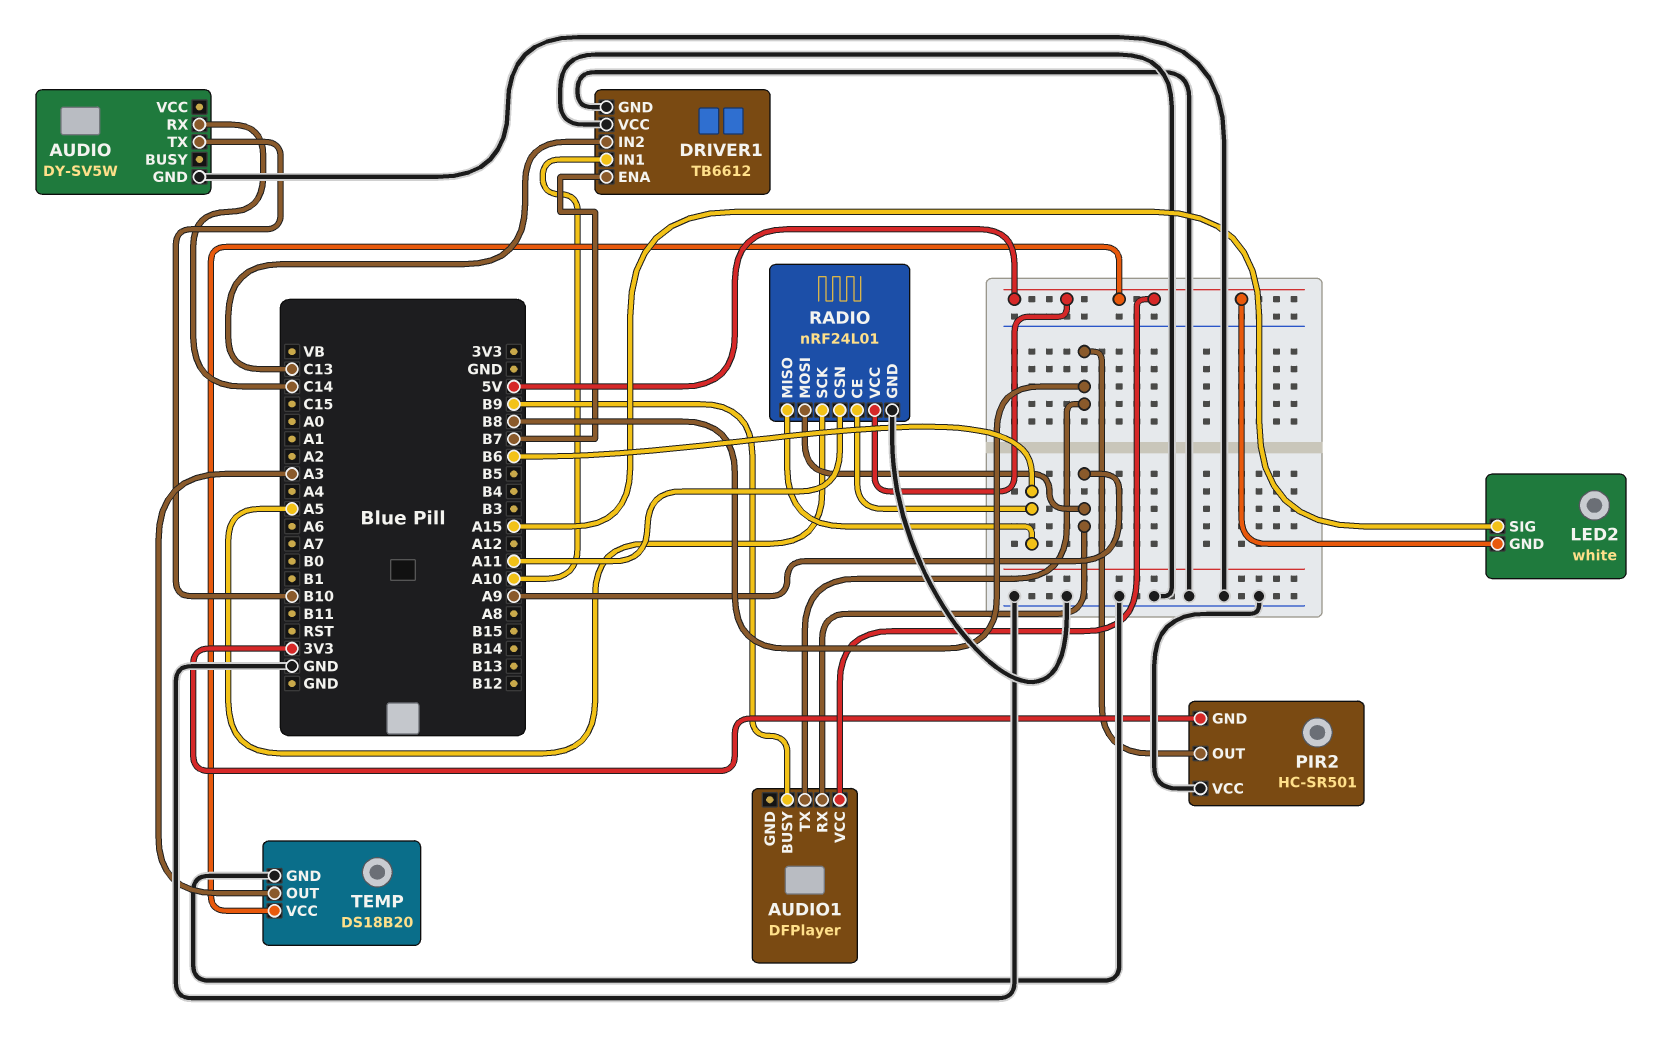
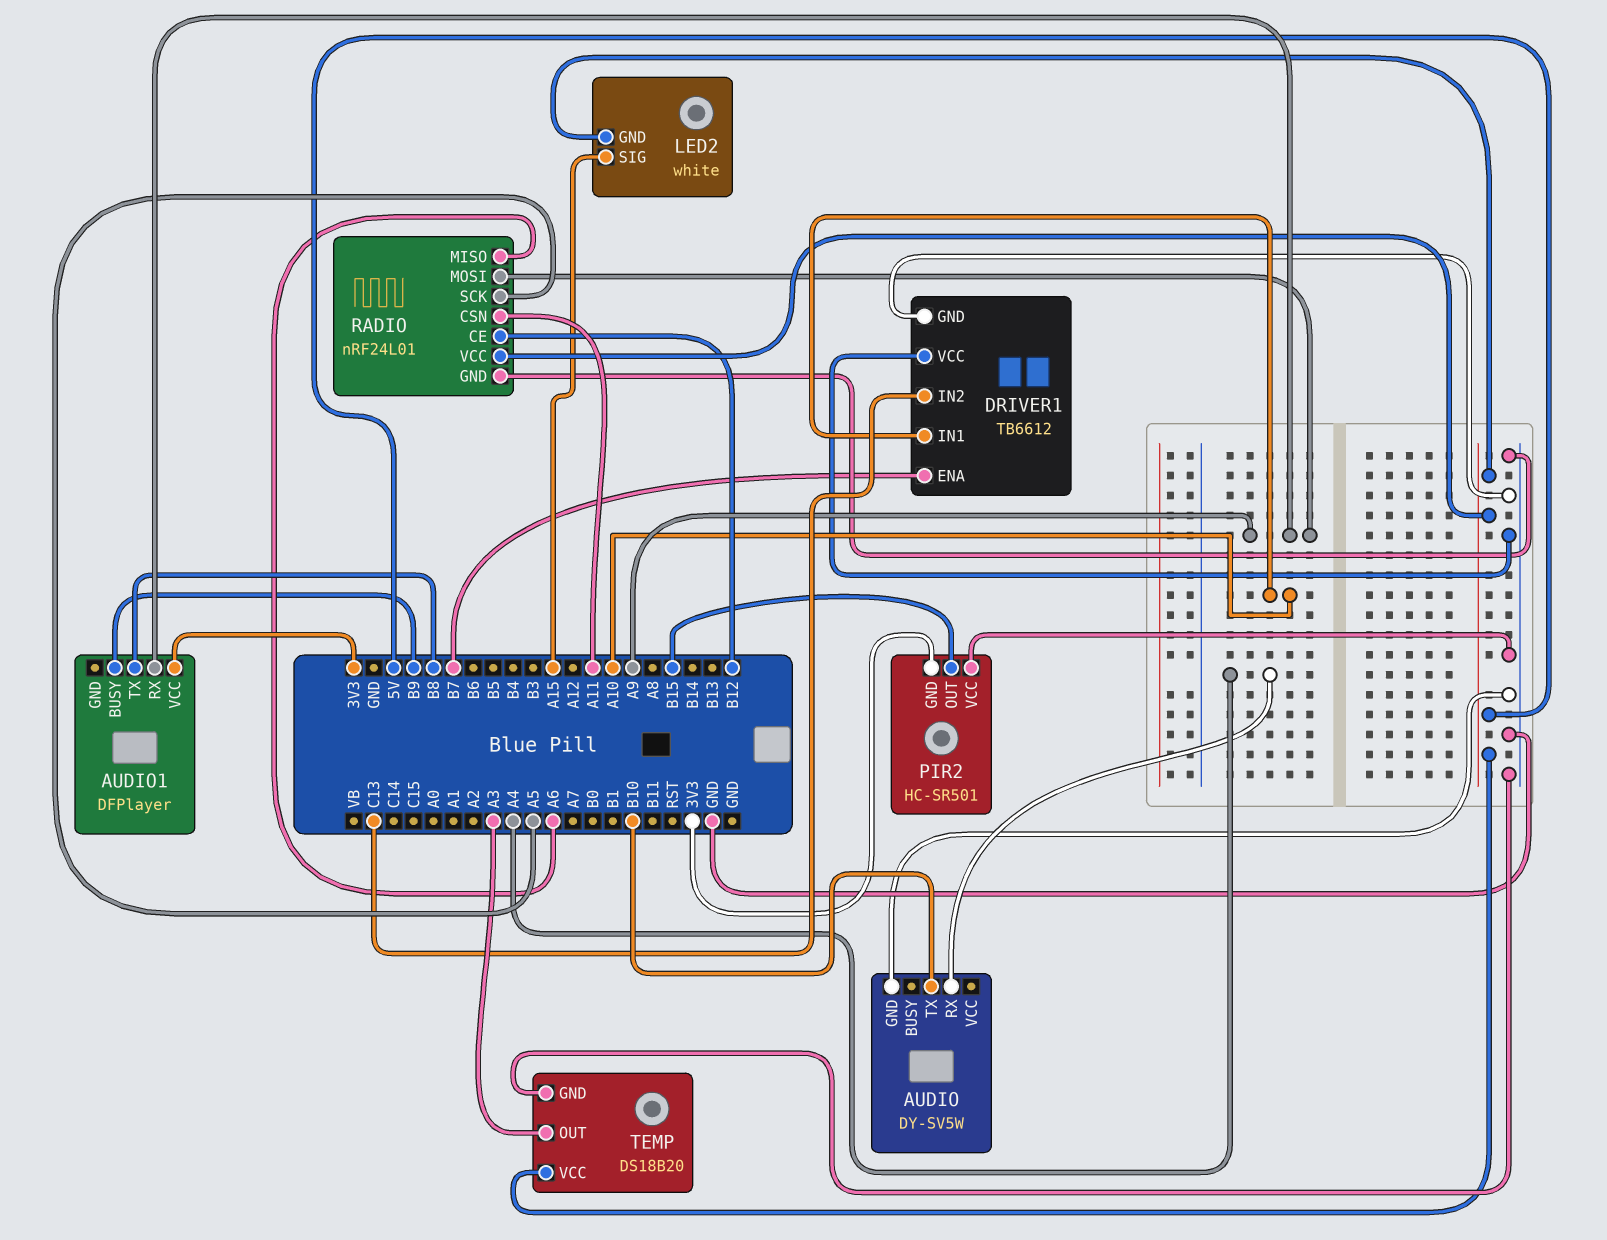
AUDIO pin RX: C14 -> A4
AUDIO1 pin VCC: 5V -> 3V3
PIR2 pin OUT: B8 -> B15
RADIO pin CE: B6 -> B12
RADIO pin MISO: B6 -> A6

